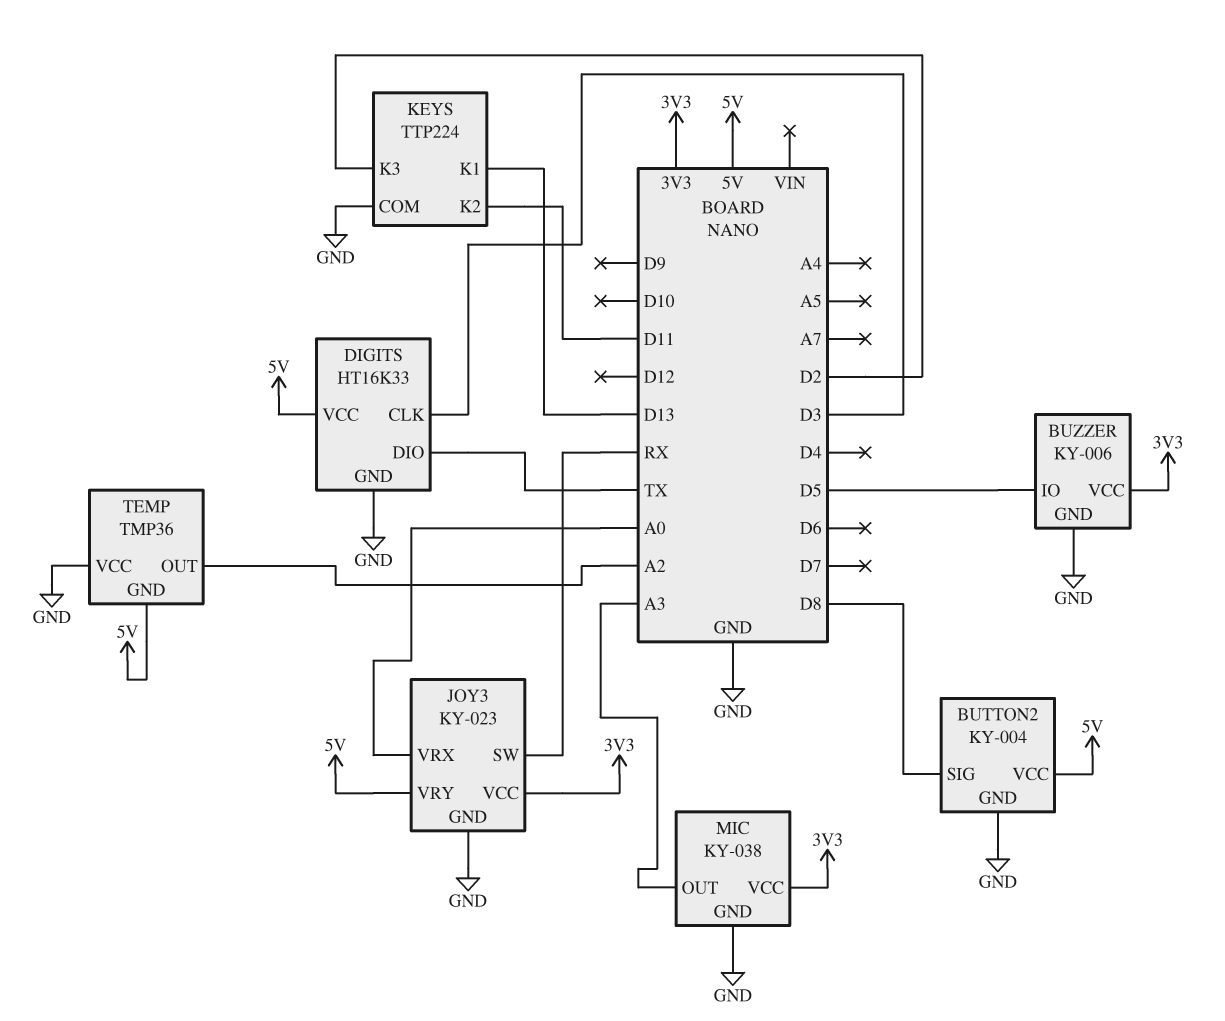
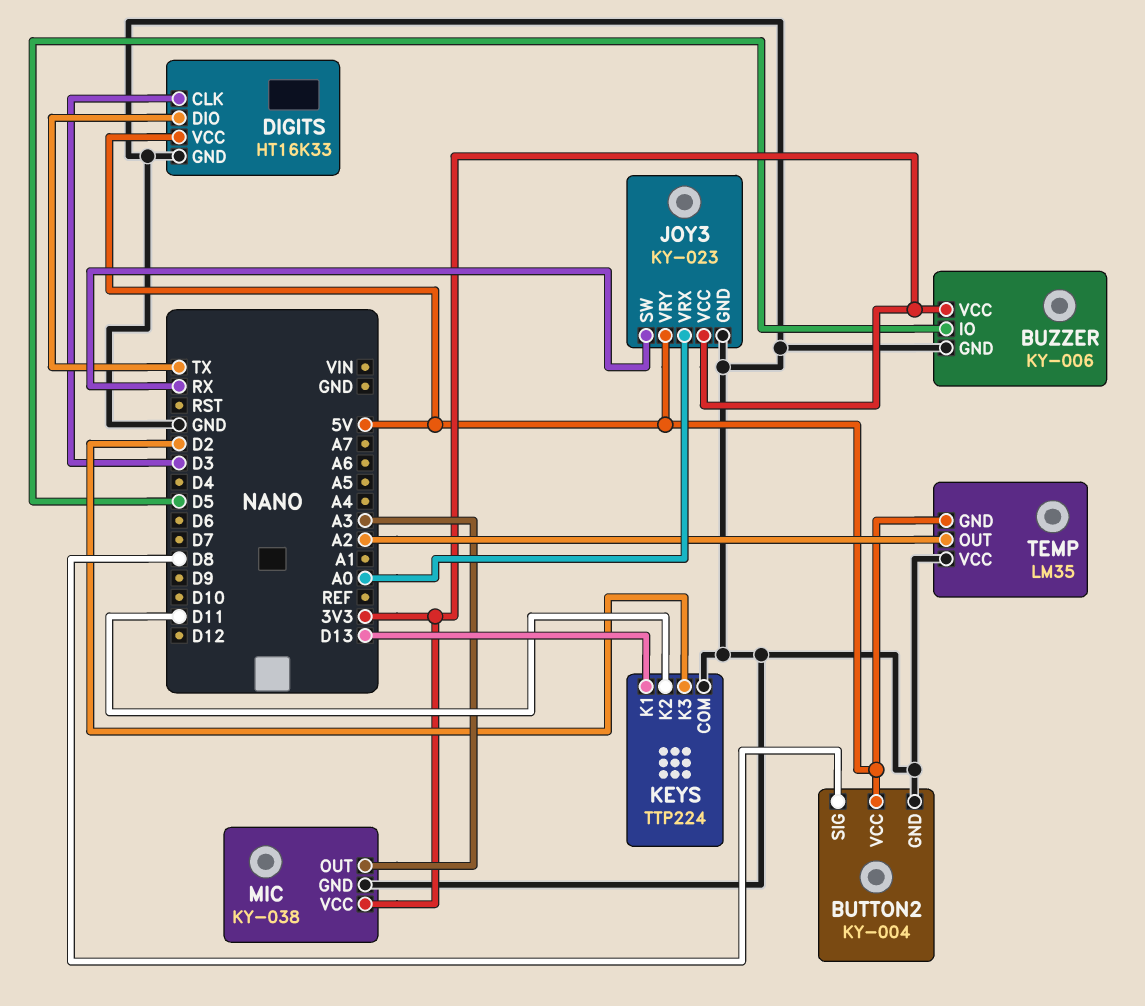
TEMP: TMP36 -> LM35

